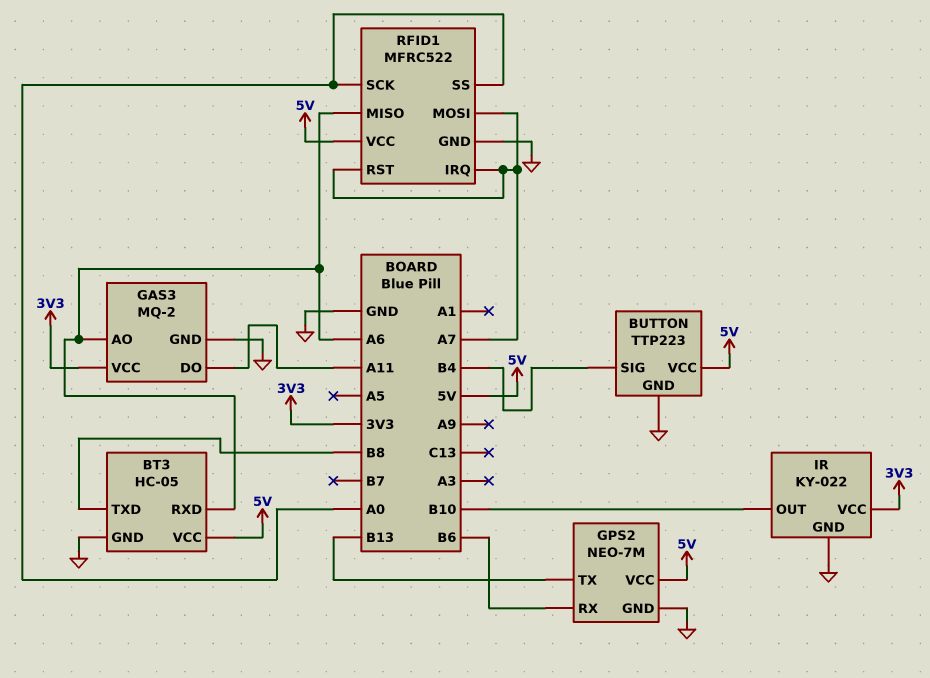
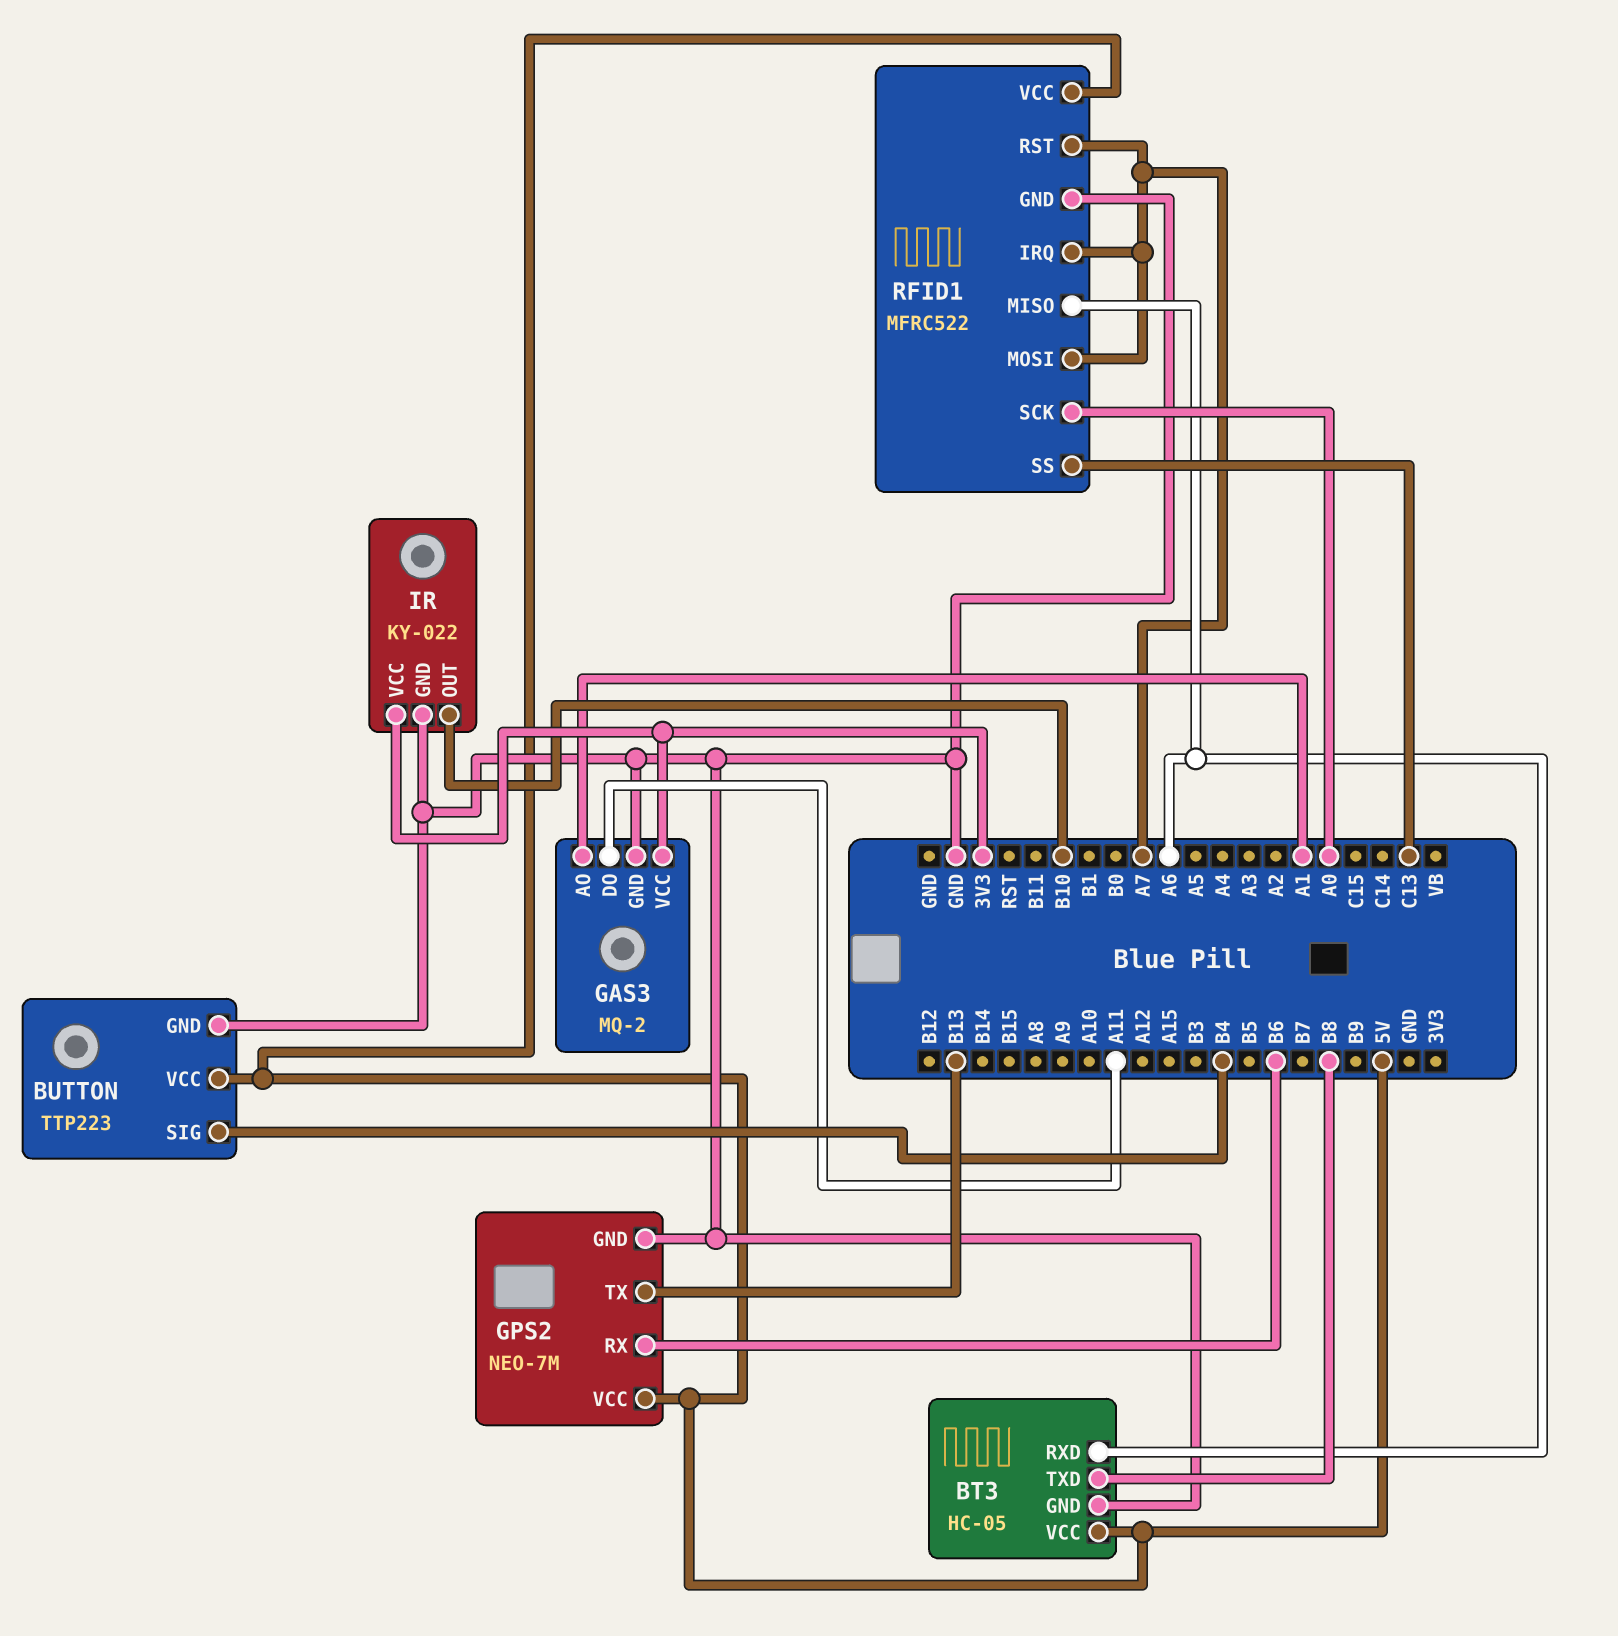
GAS3 pin AO: A6 -> A1
RFID1 pin SS: A0 -> C13

